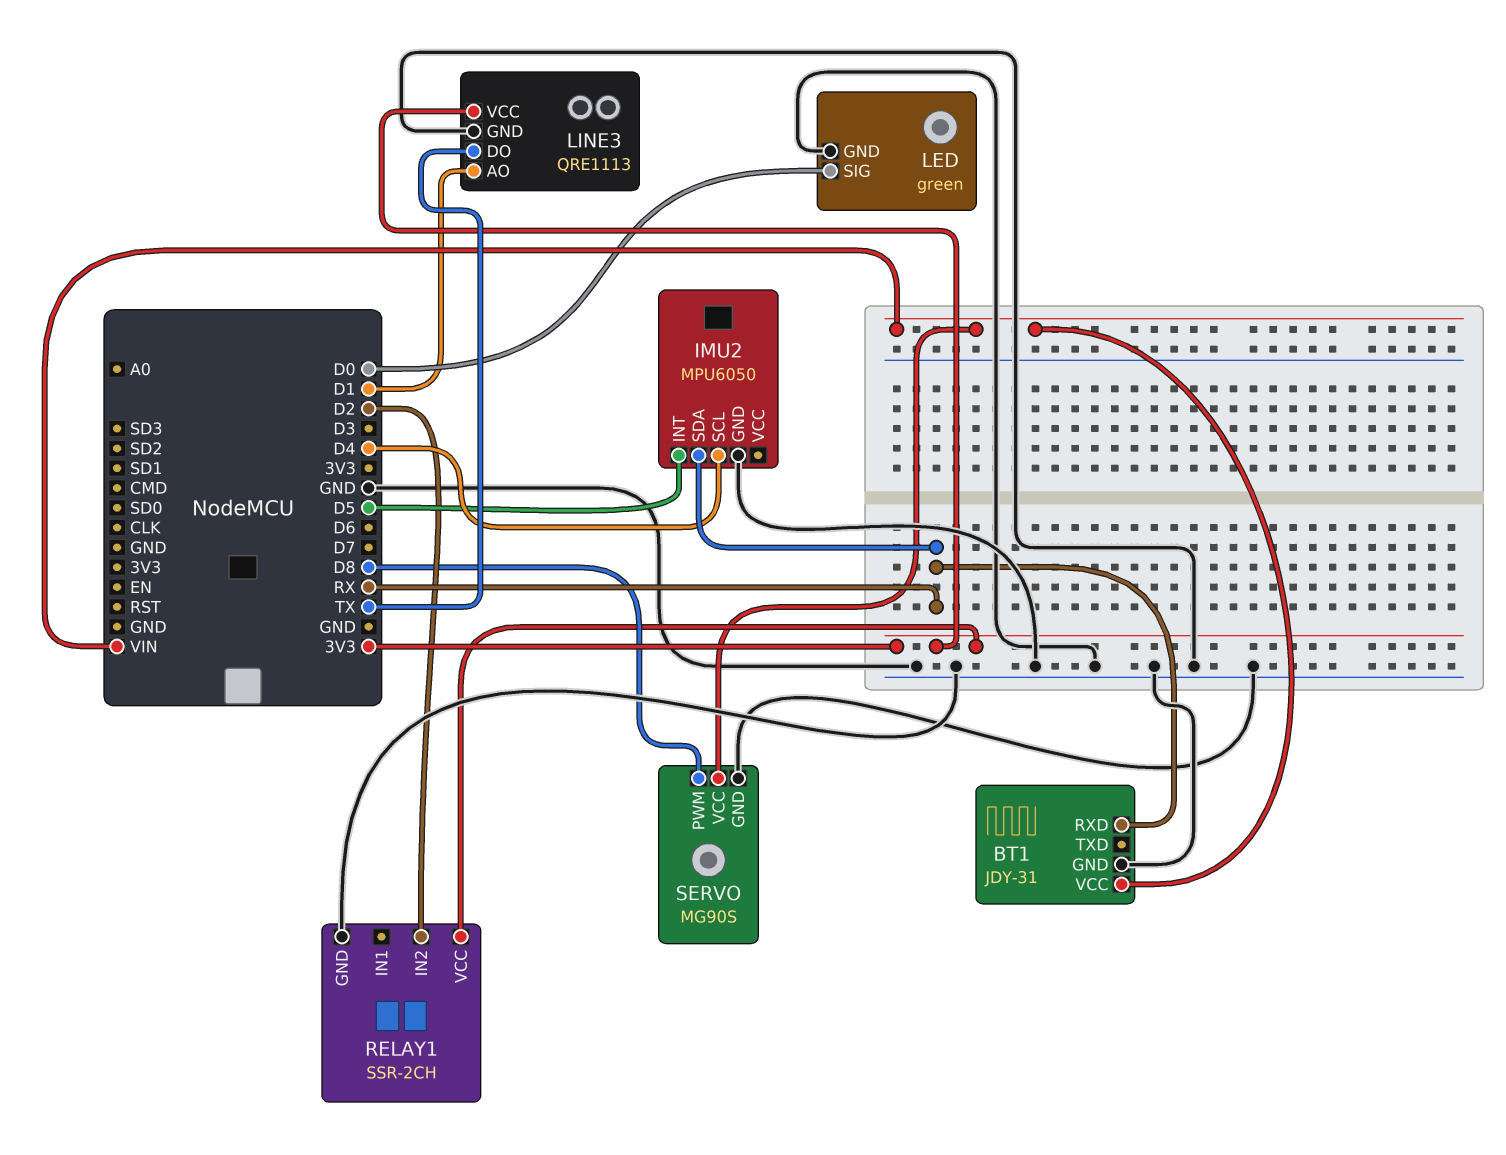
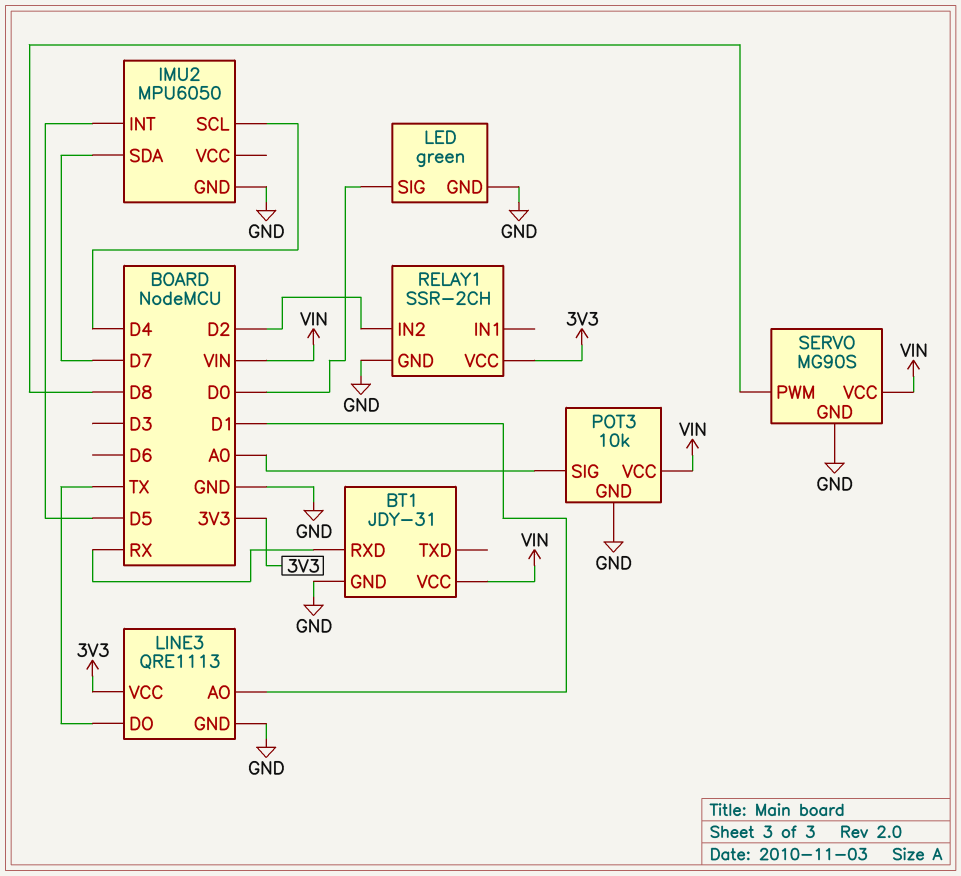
IMU2 pin SDA: RX -> D7
POT3: none -> 10k
POT3 pin GND: none -> GND
POT3 pin SIG: none -> A0
POT3 pin VCC: none -> VIN

